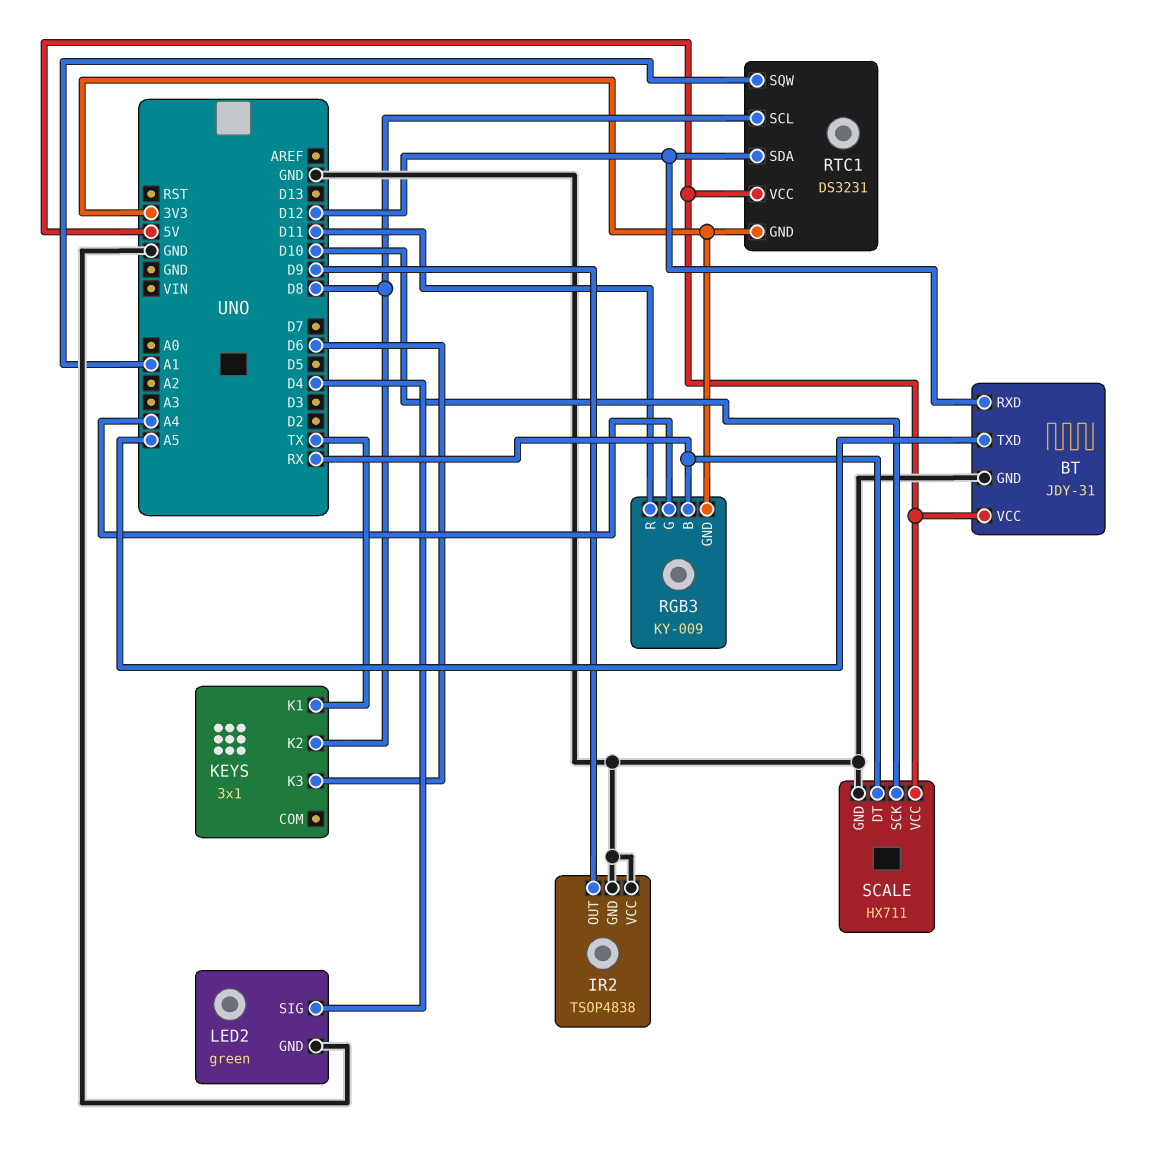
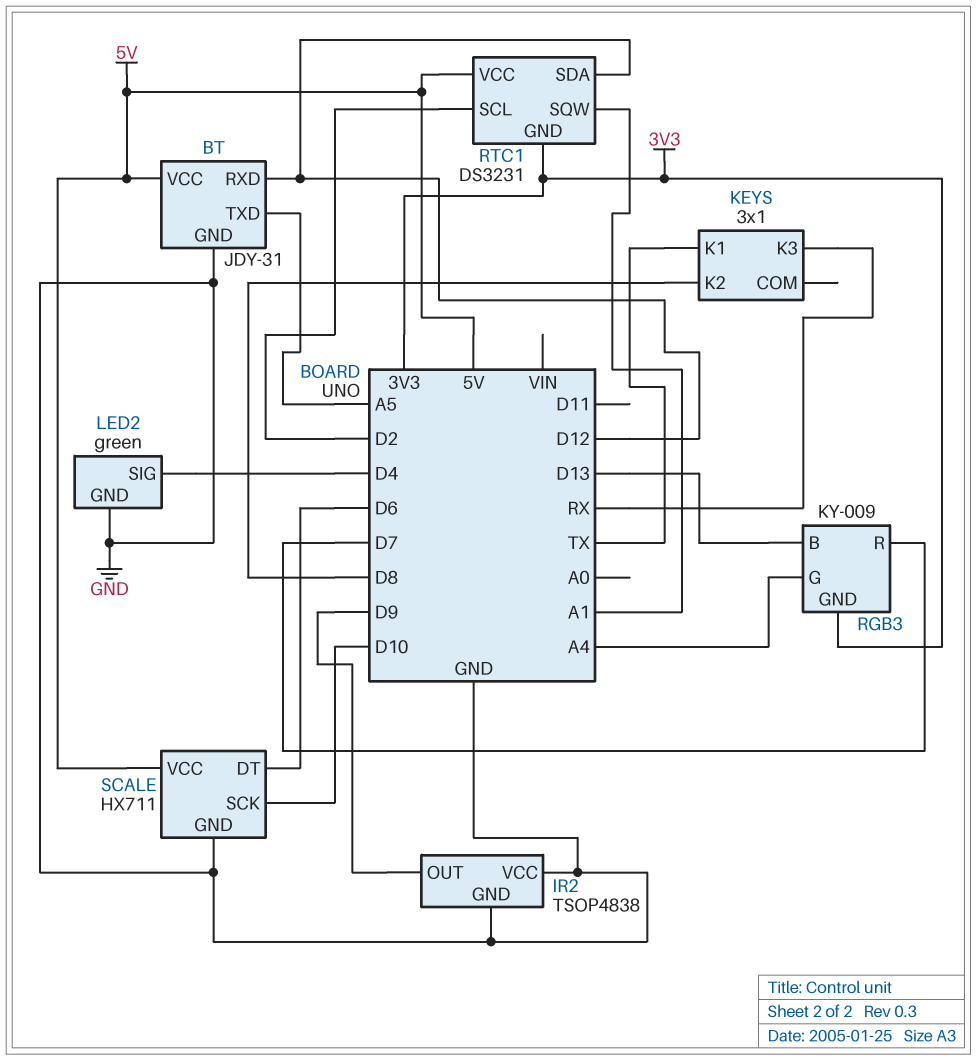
KEYS pin K3: D6 -> RX
RGB3 pin B: RX -> D13
RGB3 pin R: D11 -> D7
RTC1 pin SCL: D8 -> D2
SCALE pin DT: RX -> D6

